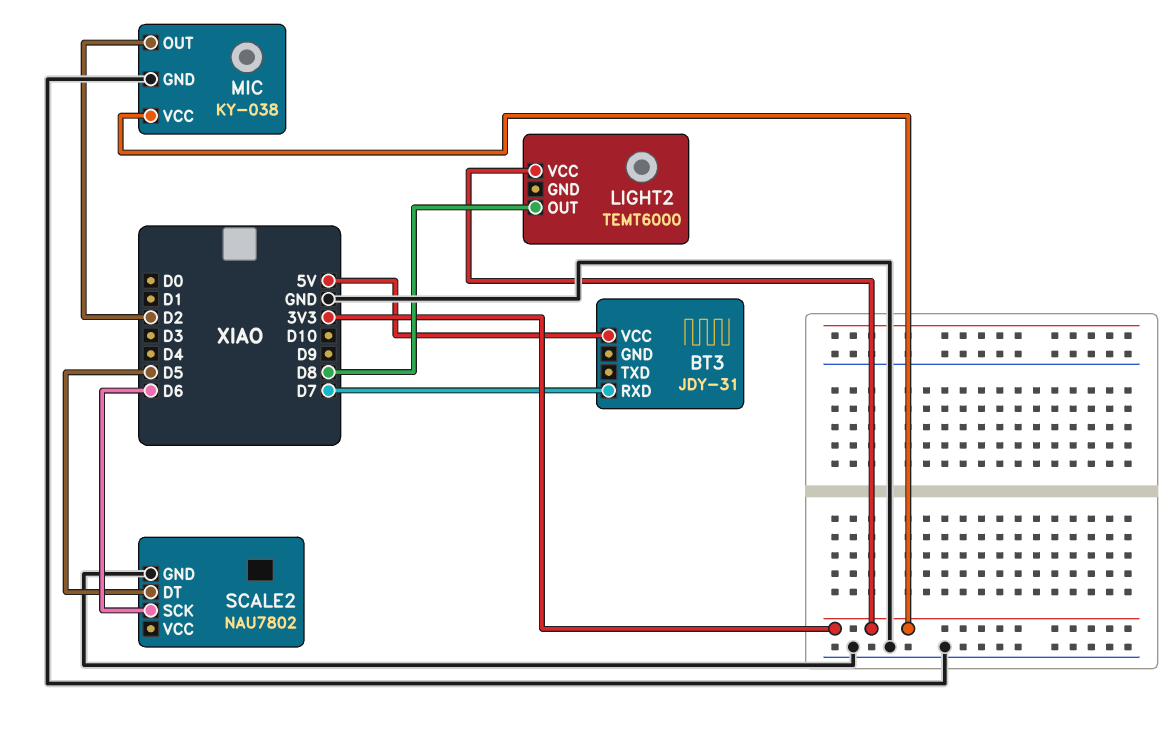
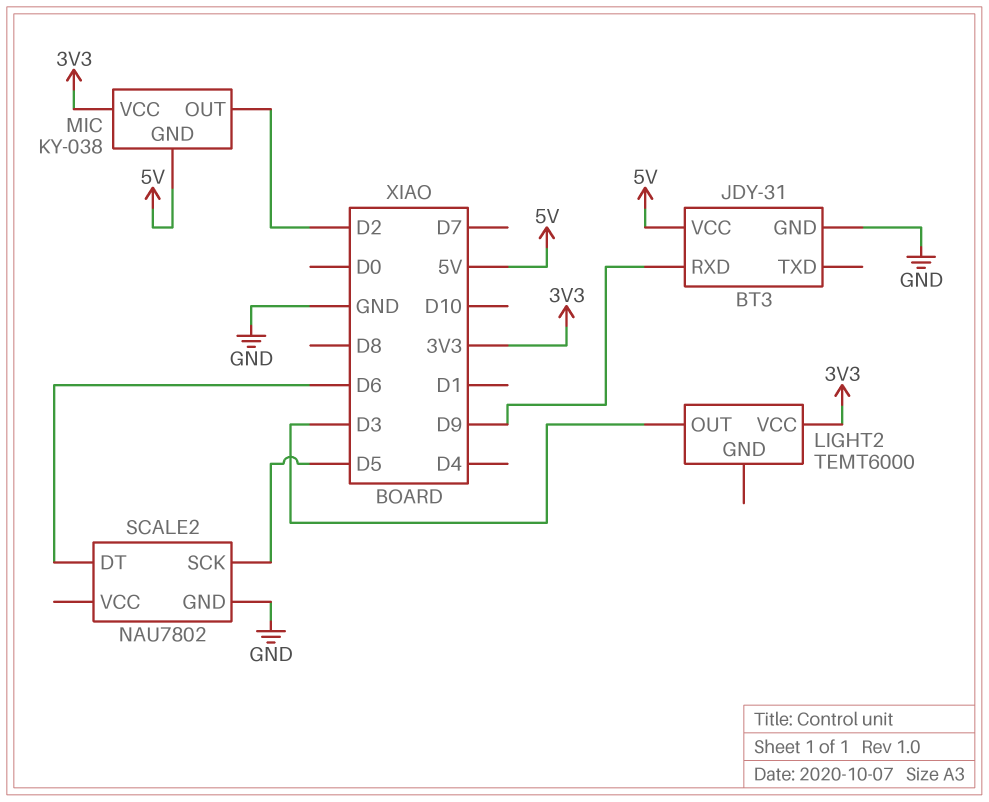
BT3 pin GND: none -> GND
BT3 pin RXD: D7 -> D9
LIGHT2 pin OUT: D8 -> D3
MIC pin GND: GND -> 5V
SCALE2 pin DT: D5 -> D6
SCALE2 pin SCK: D6 -> D5

